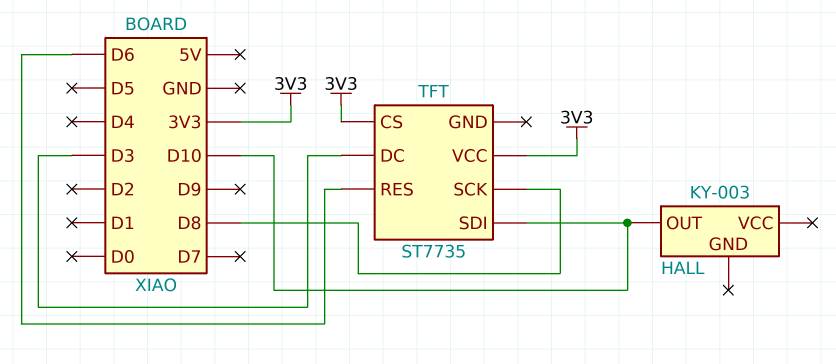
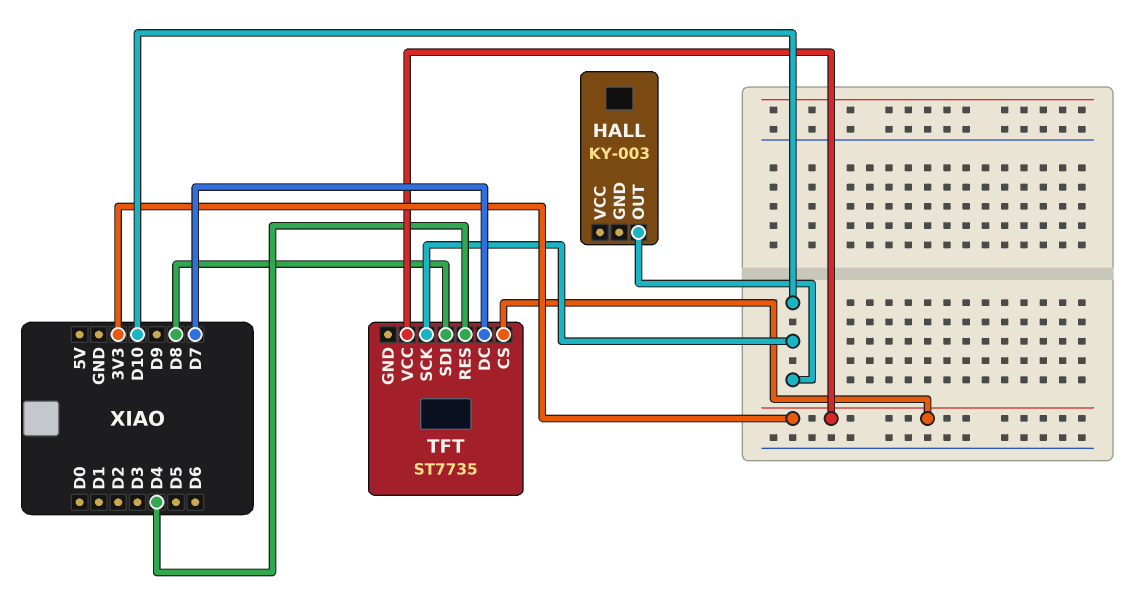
TFT pin DC: D3 -> D7
TFT pin RES: D6 -> D4
TFT pin SCK: D8 -> D10
TFT pin SDI: D10 -> D8

